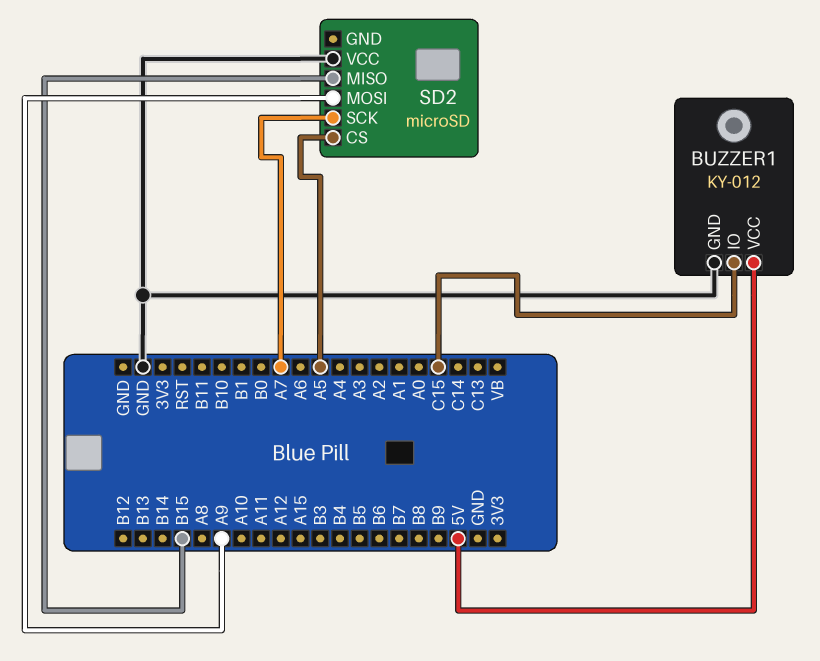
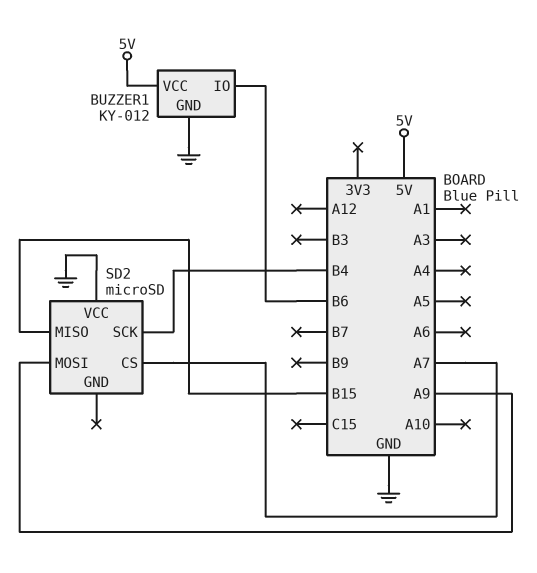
BUZZER1 pin IO: C15 -> B6
SD2 pin CS: A5 -> A7
SD2 pin SCK: A7 -> B4

